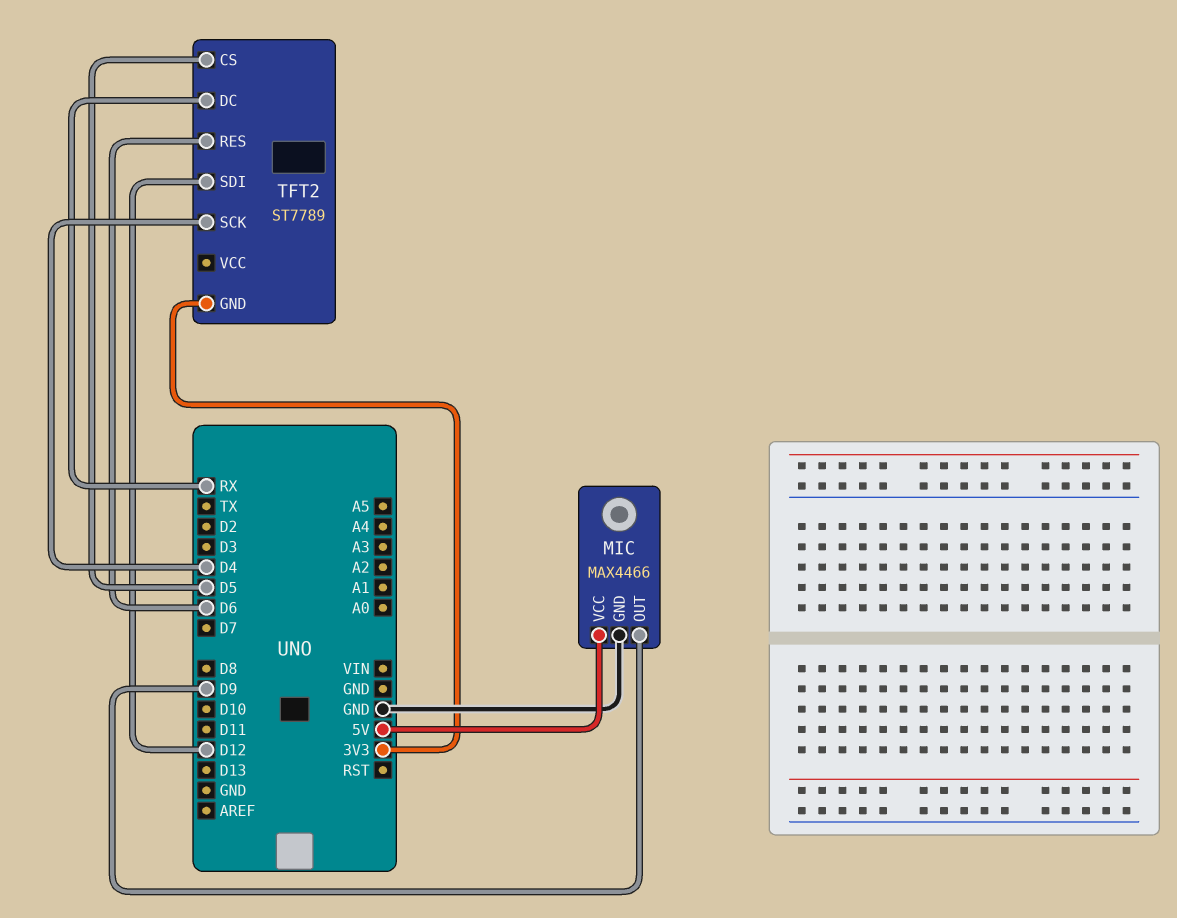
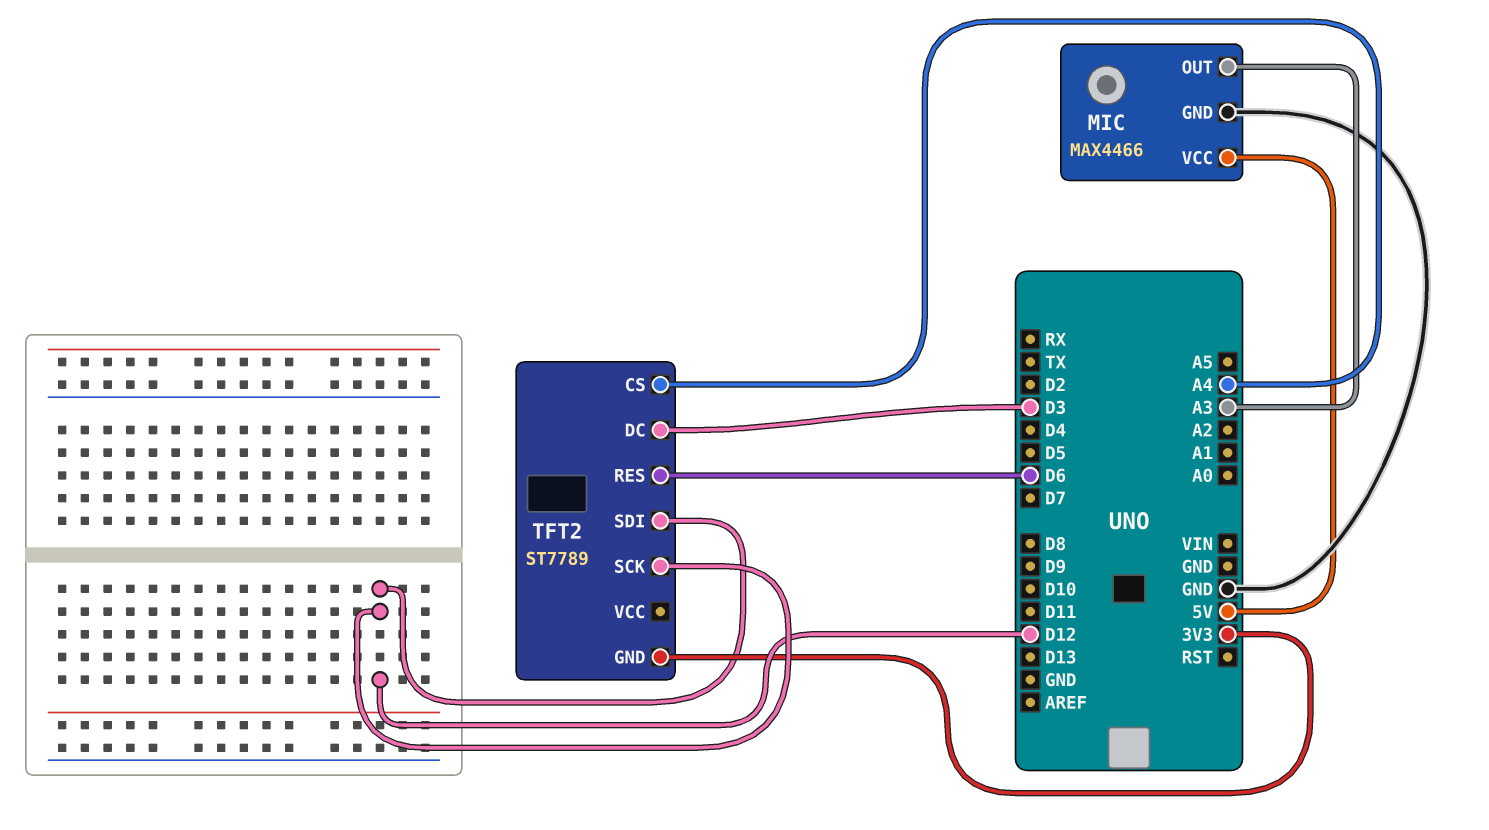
MIC pin OUT: D9 -> A3
TFT2 pin CS: D5 -> A4
TFT2 pin DC: RX -> D3
TFT2 pin SCK: D4 -> D12

